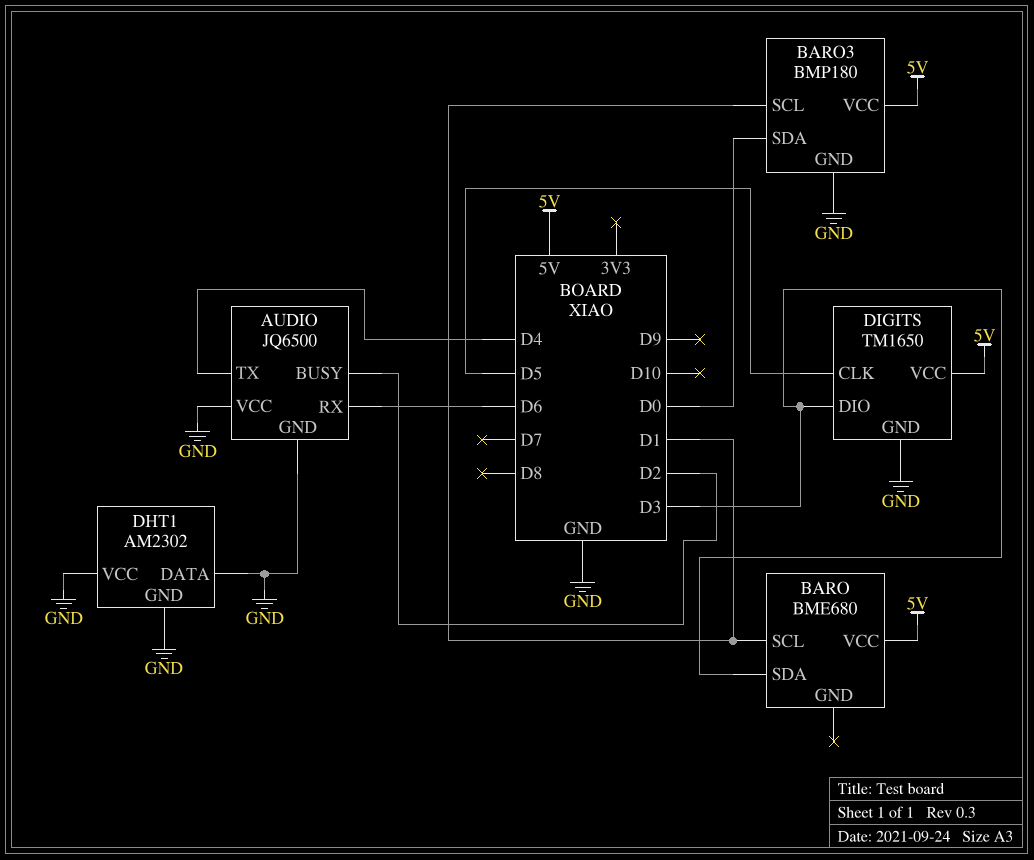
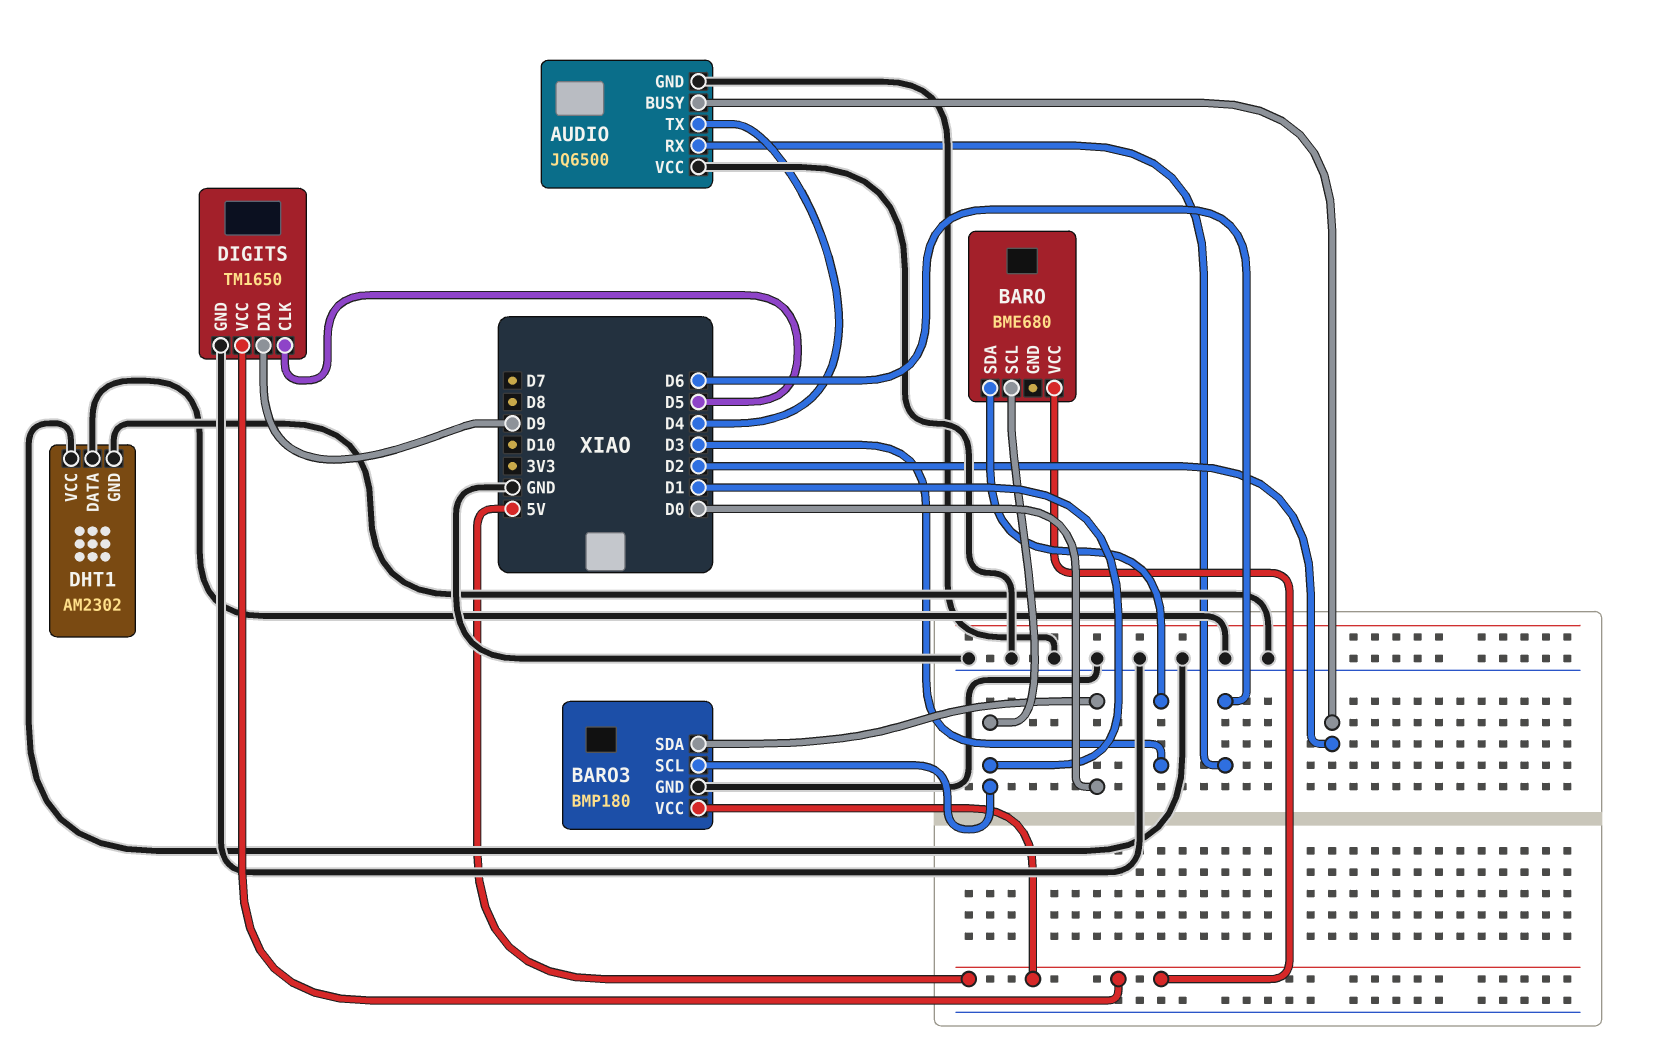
DIGITS pin DIO: D3 -> D9

